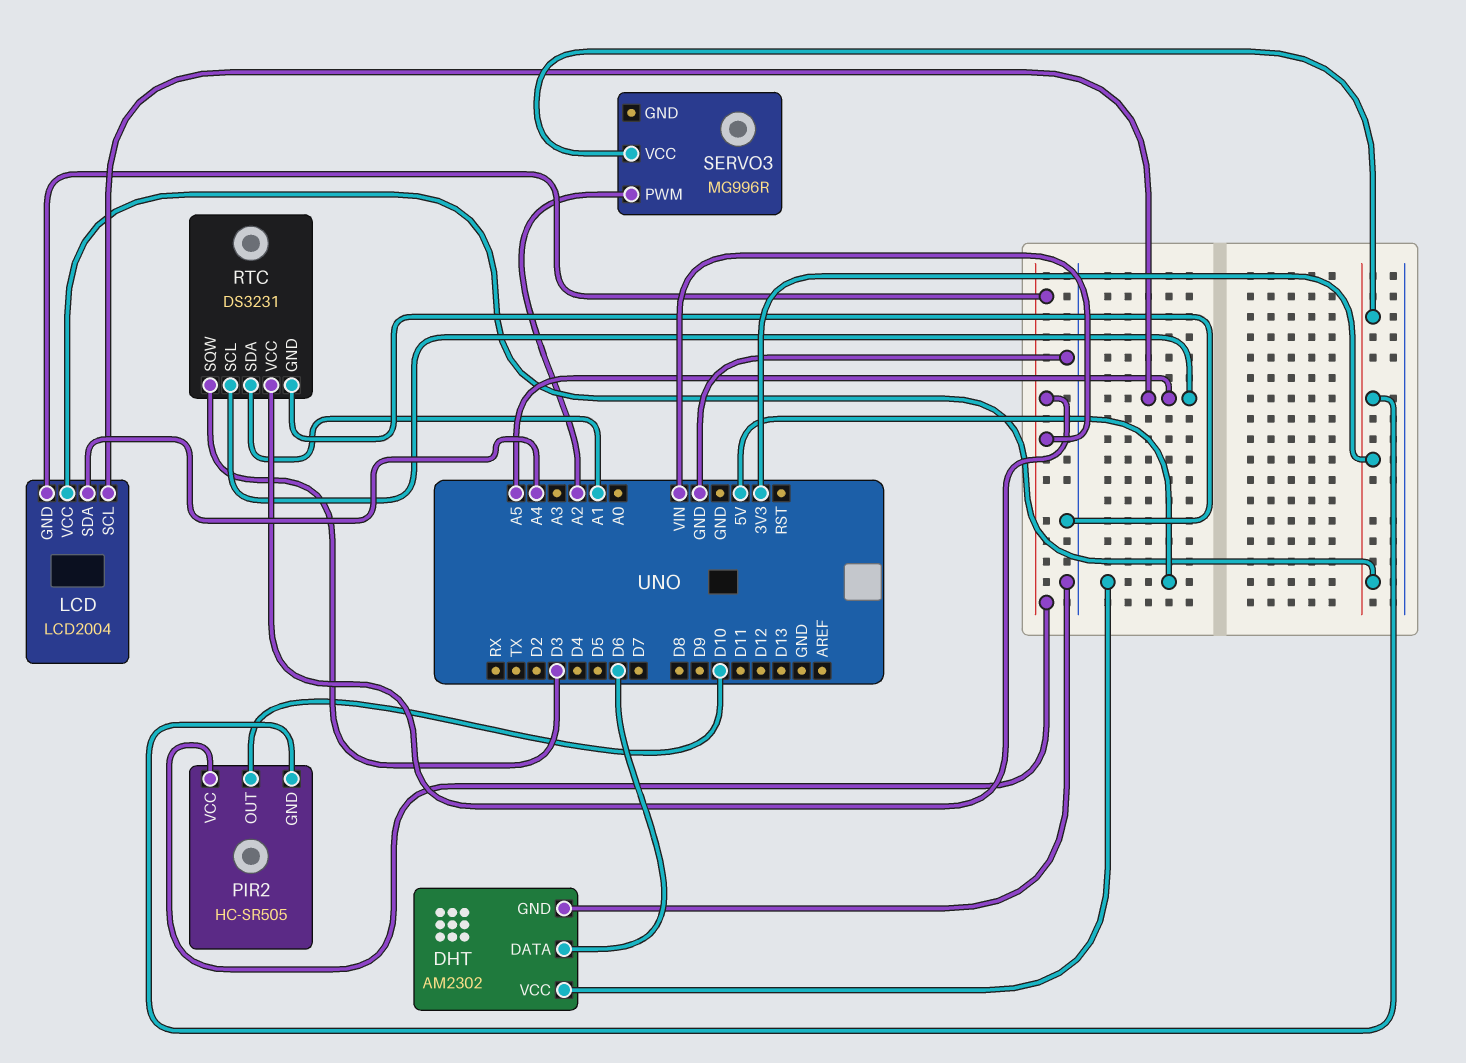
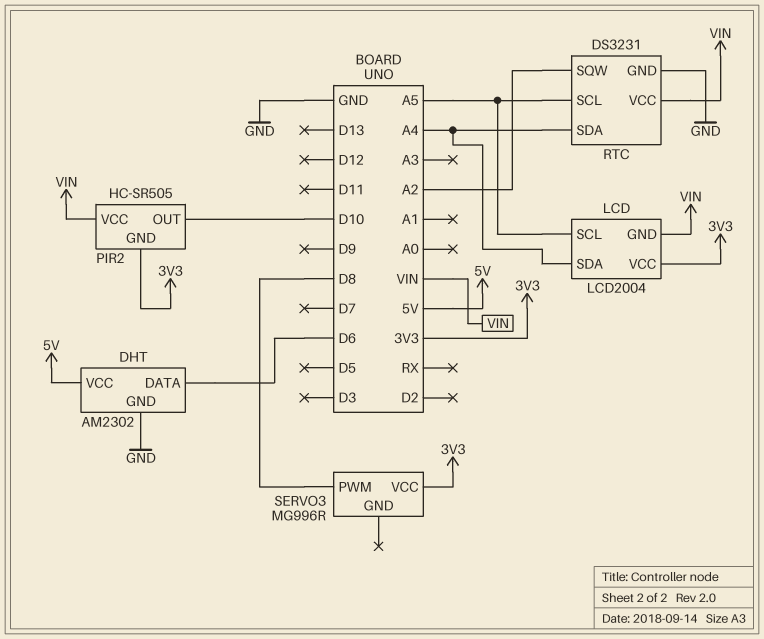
RTC pin SDA: A1 -> A4
RTC pin SQW: D3 -> A2
SERVO3 pin PWM: A2 -> D8

